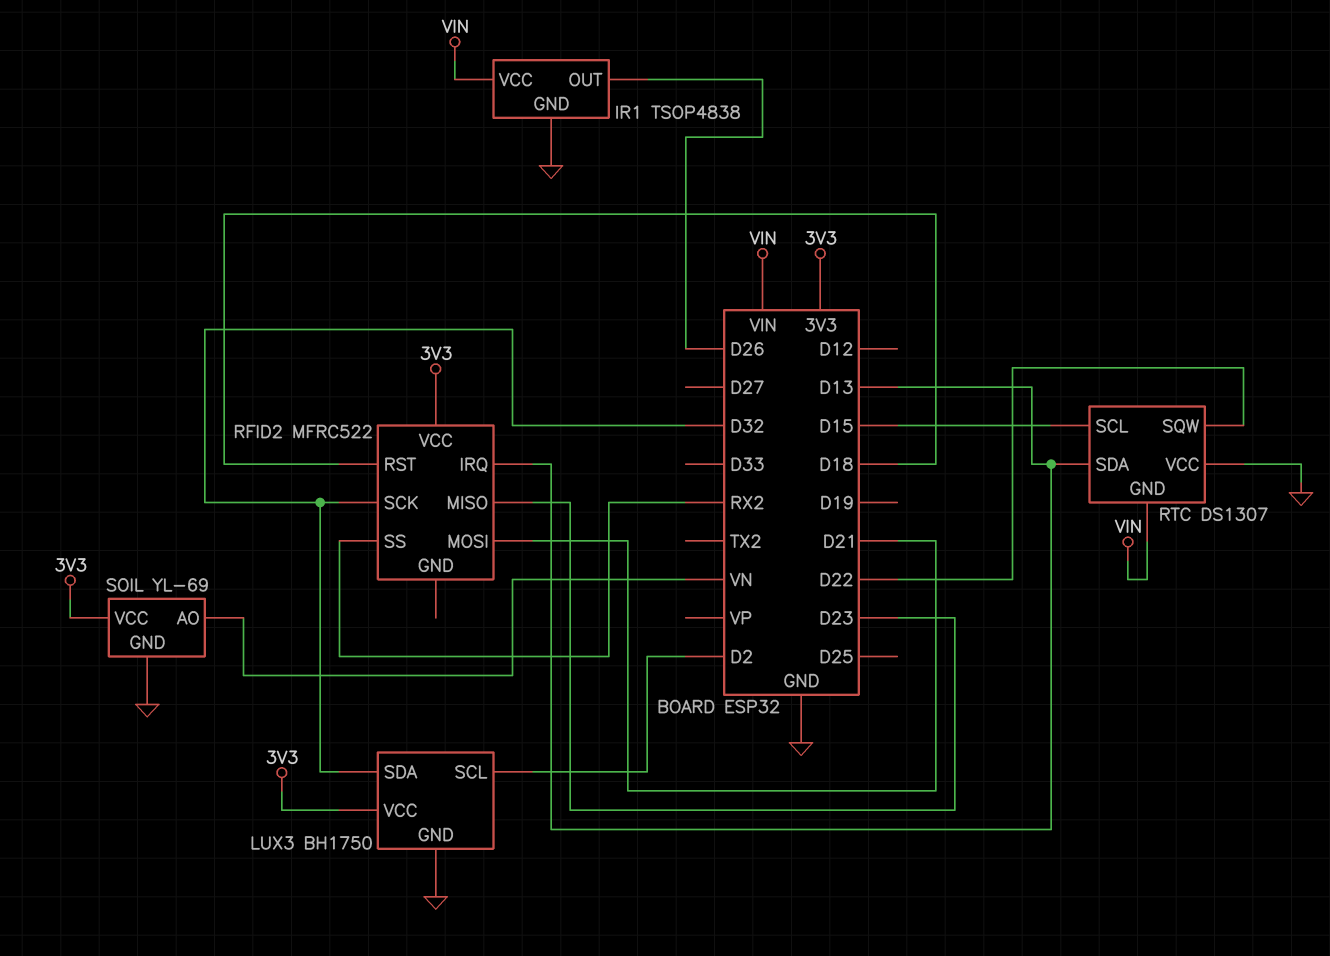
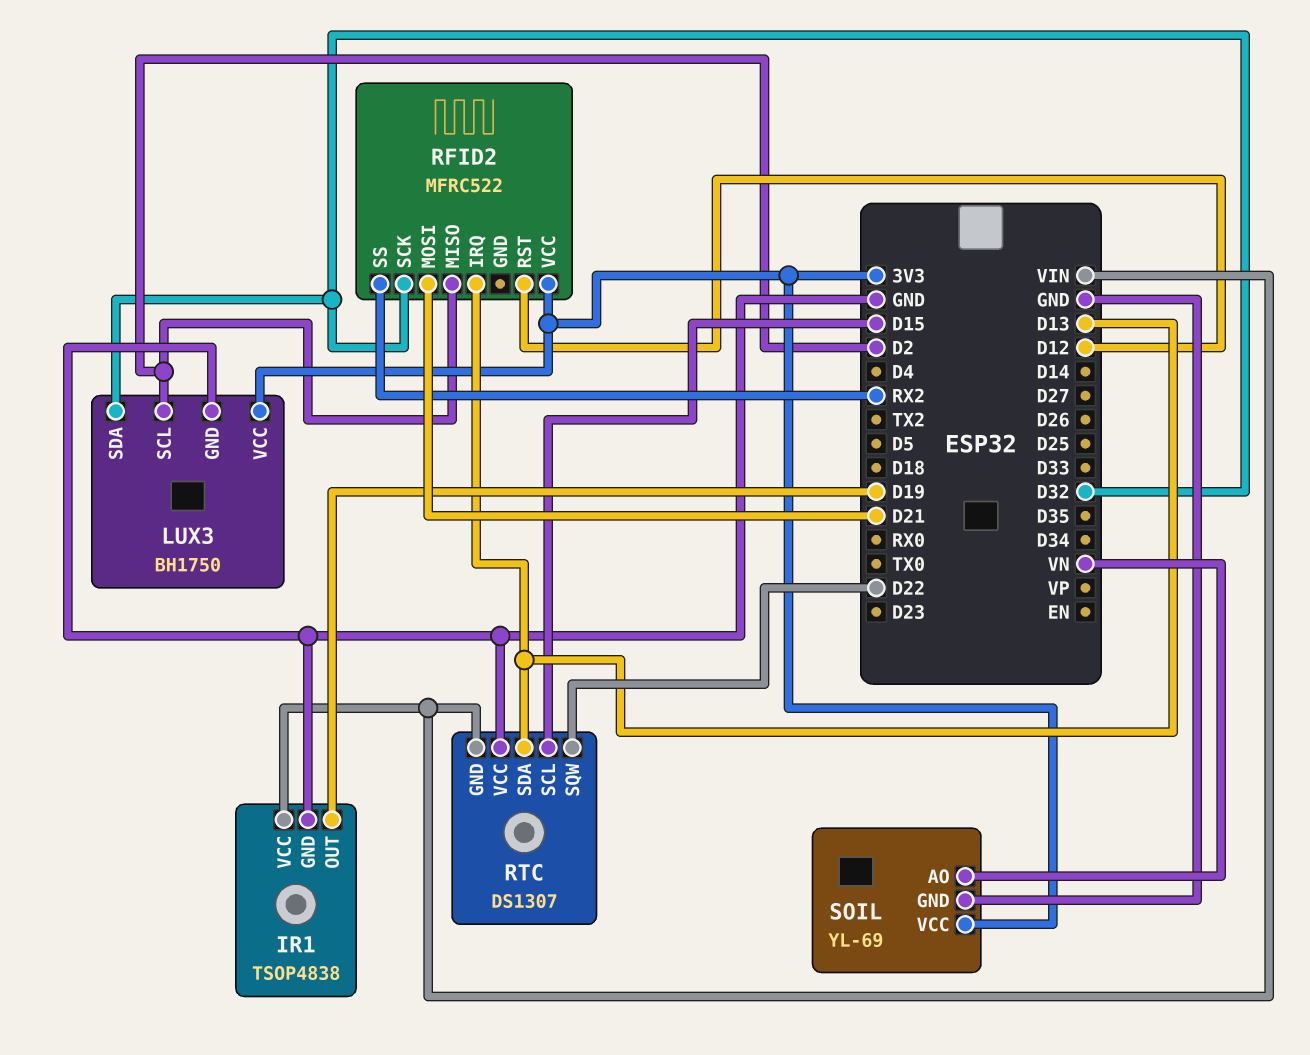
IR1 pin OUT: D26 -> D19
RFID2 pin MISO: D23 -> D2
RFID2 pin RST: D18 -> D12

